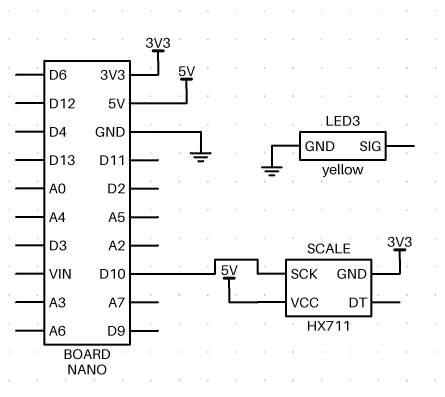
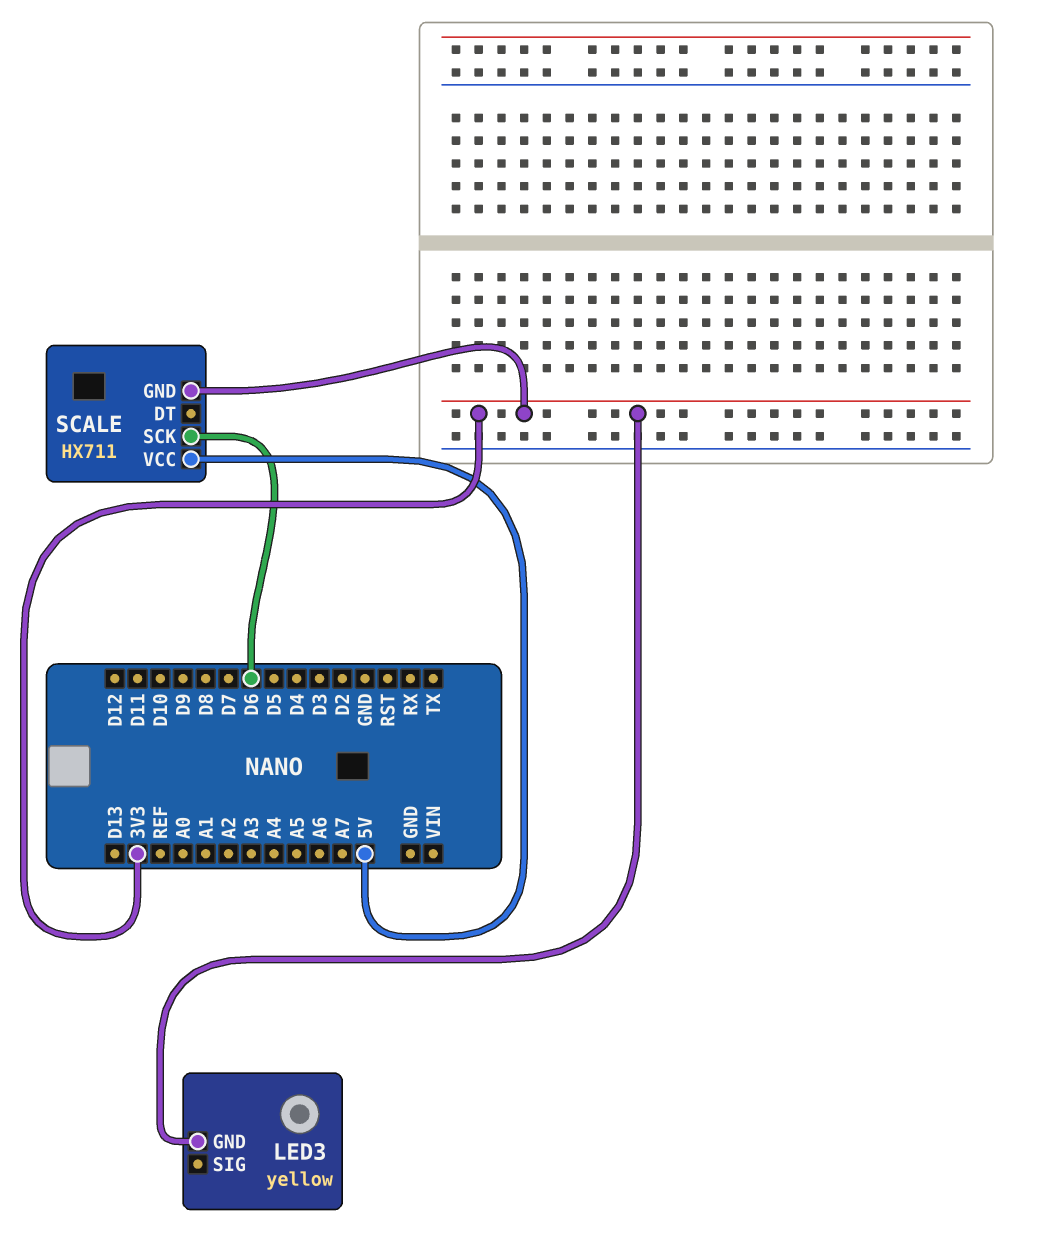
LED3 pin GND: GND -> 3V3
SCALE pin SCK: D10 -> D6

